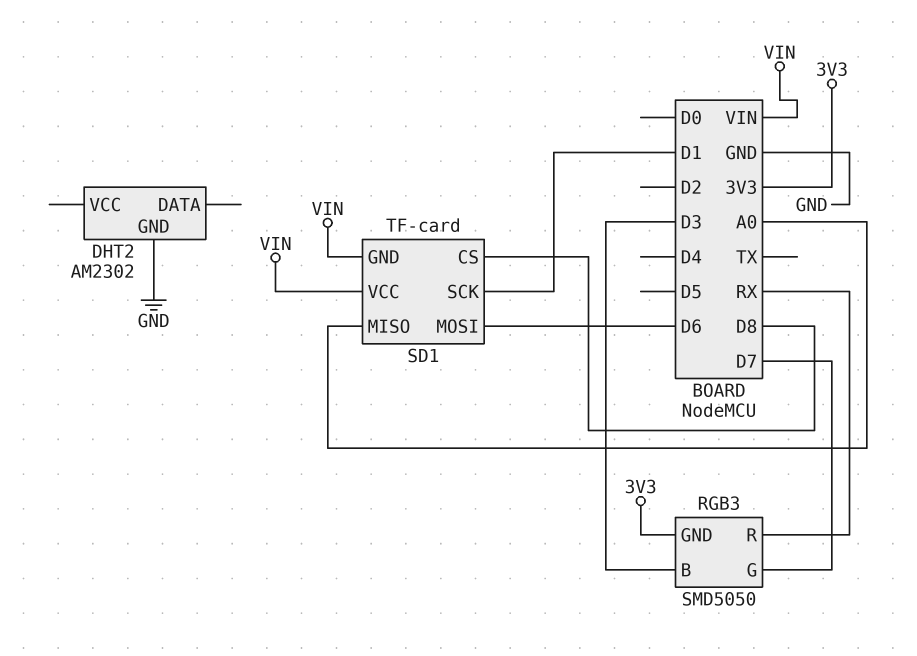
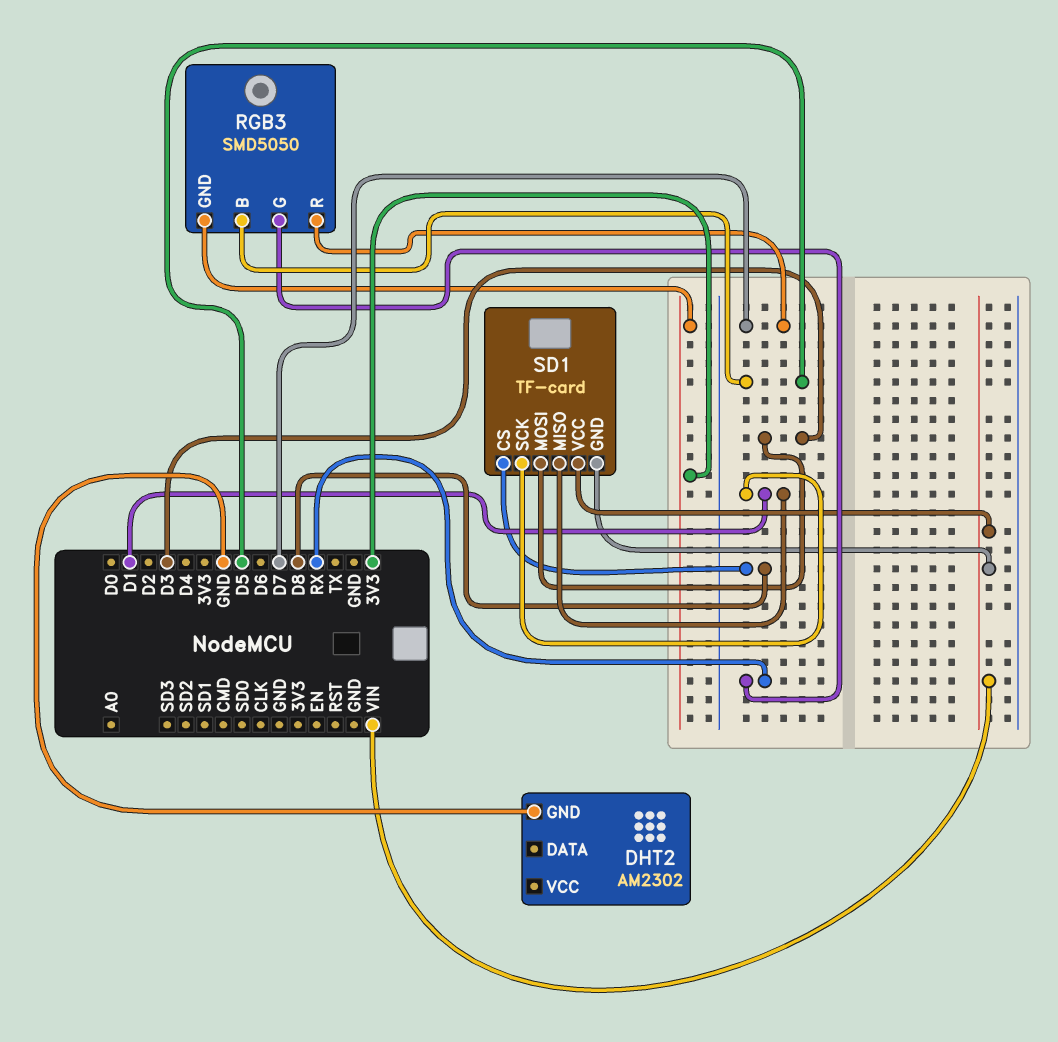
RGB3 pin B: D3 -> D5
RGB3 pin G: D7 -> RX
RGB3 pin R: RX -> D7
SD1 pin MISO: A0 -> D1
SD1 pin MOSI: D6 -> D3

